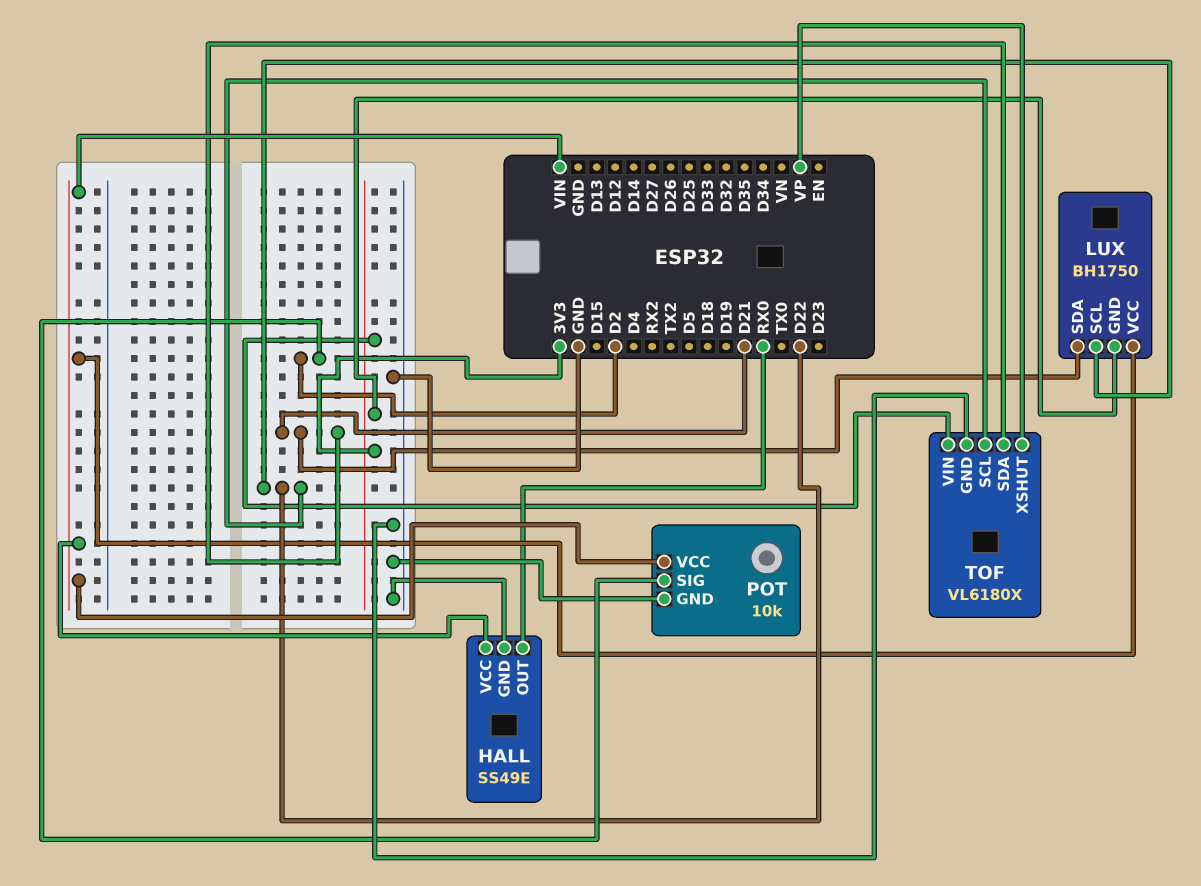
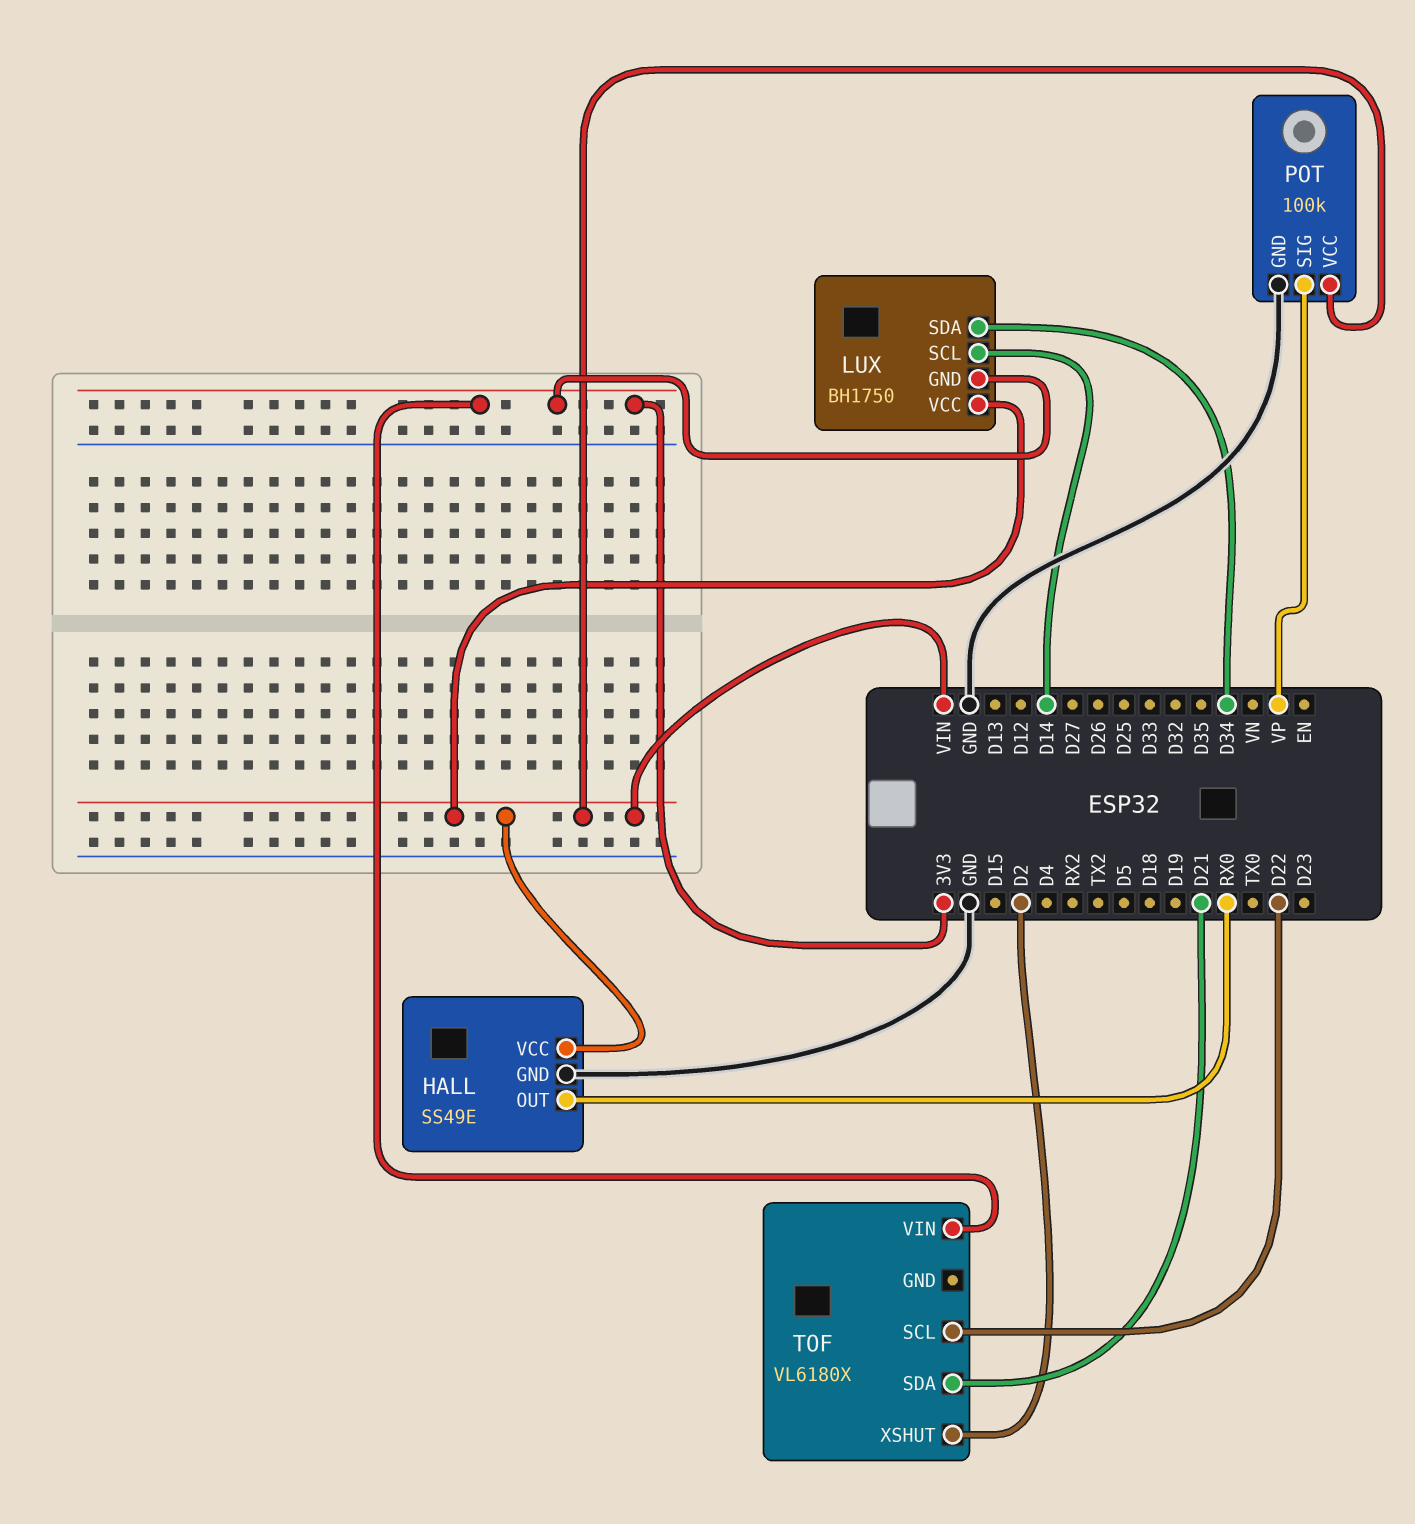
LUX pin SCL: D22 -> D14
LUX pin SDA: D21 -> D34
POT: 10k -> 100k
POT pin SIG: D2 -> VP
TOF pin GND: GND -> none
TOF pin XSHUT: VP -> D2

